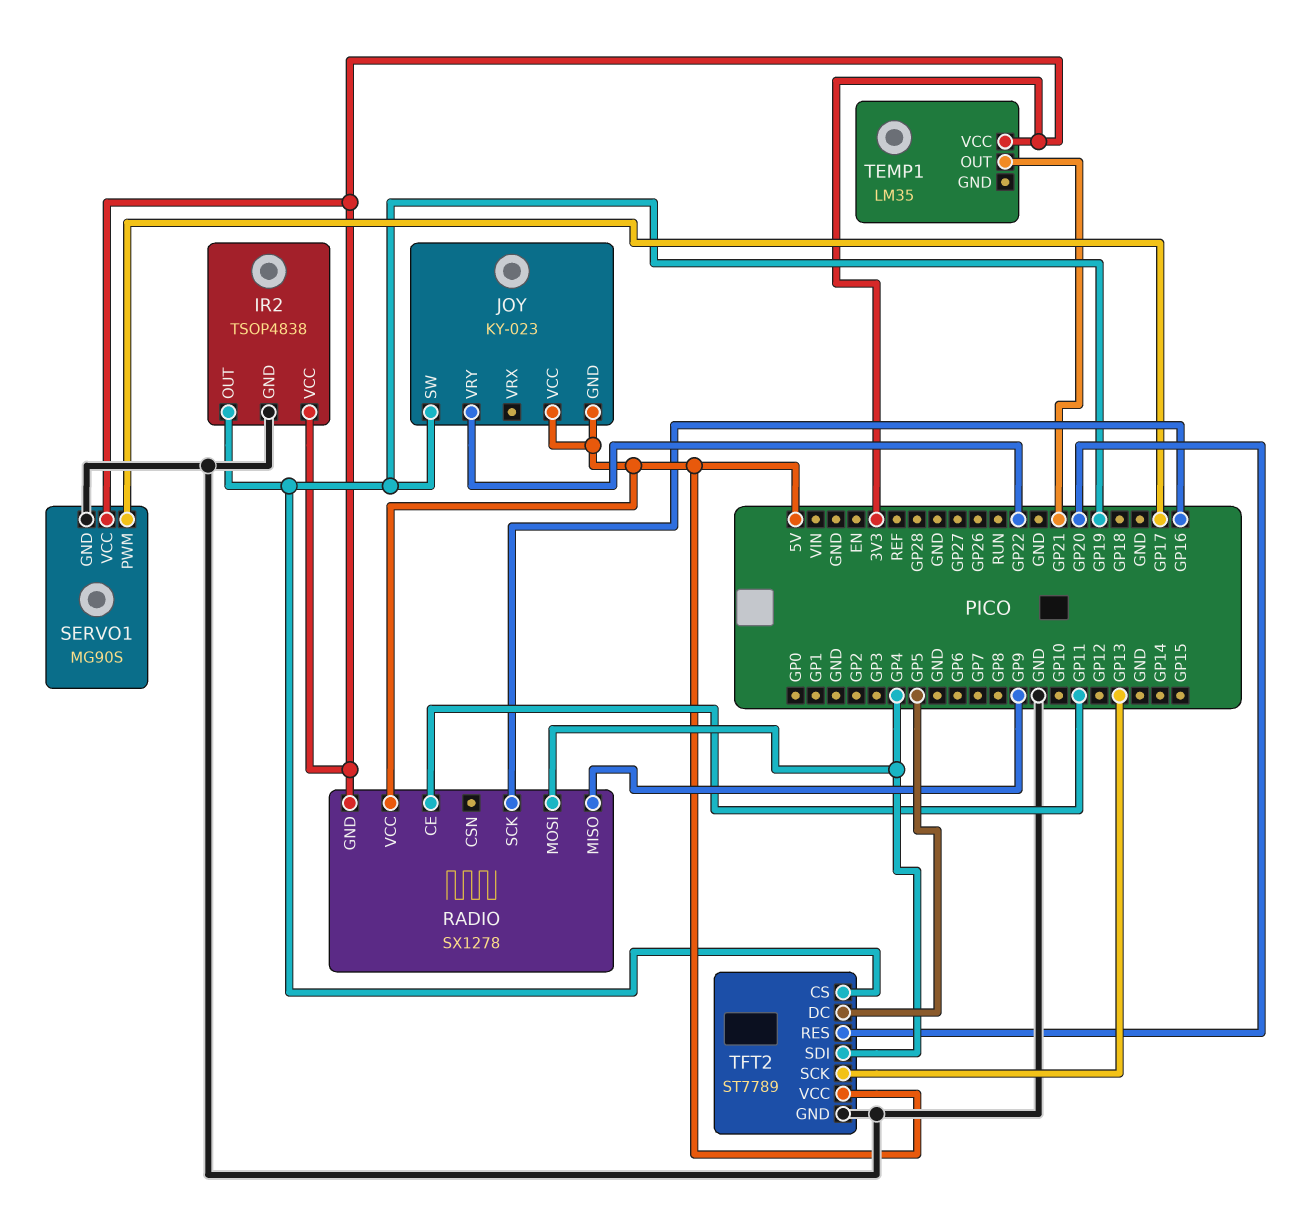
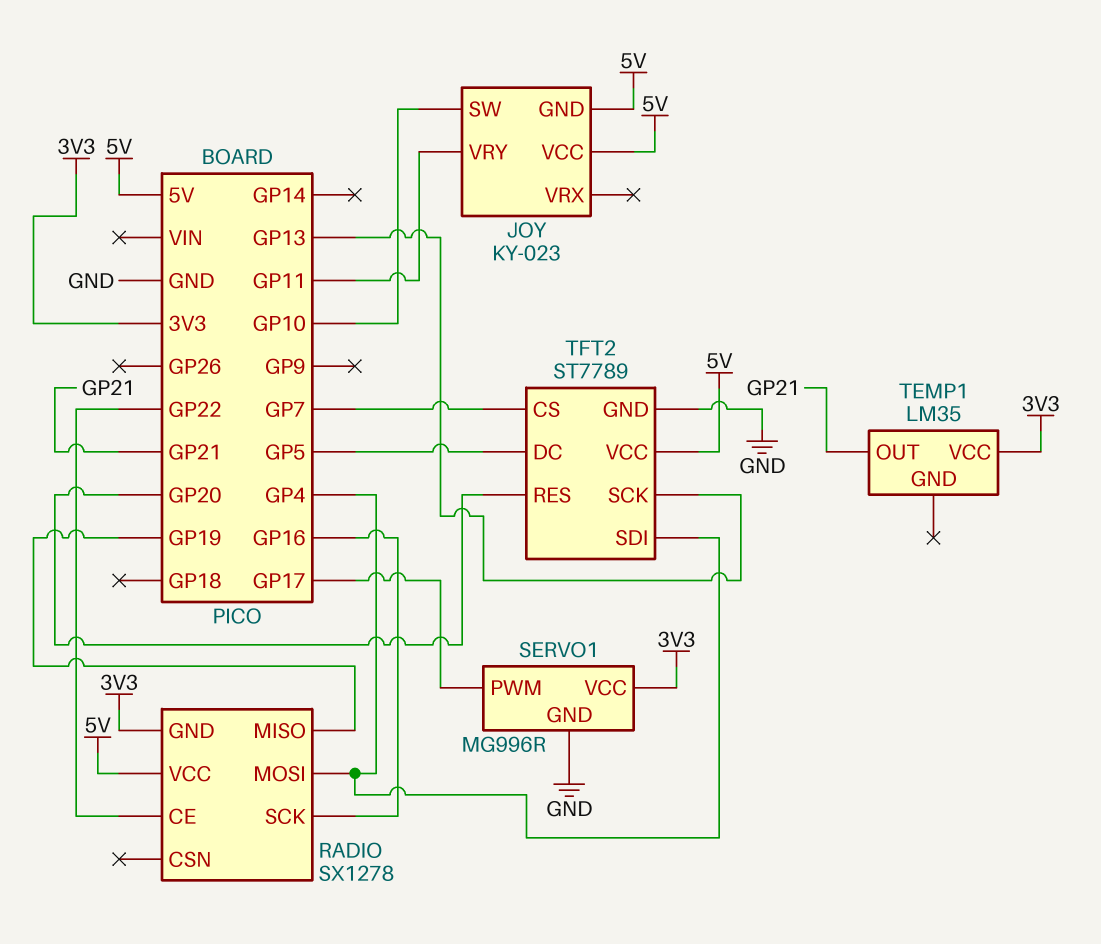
IR2: TSOP4838 -> none
IR2 pin GND: GND -> none
IR2 pin OUT: GP19 -> none
IR2 pin VCC: 3V3 -> none
JOY pin SW: GP19 -> GP10
JOY pin VRY: GP22 -> GP11
RADIO pin CE: GP11 -> GP22
RADIO pin MISO: GP9 -> GP19
SERVO1: MG90S -> MG996R
TFT2 pin CS: GP19 -> GP7

